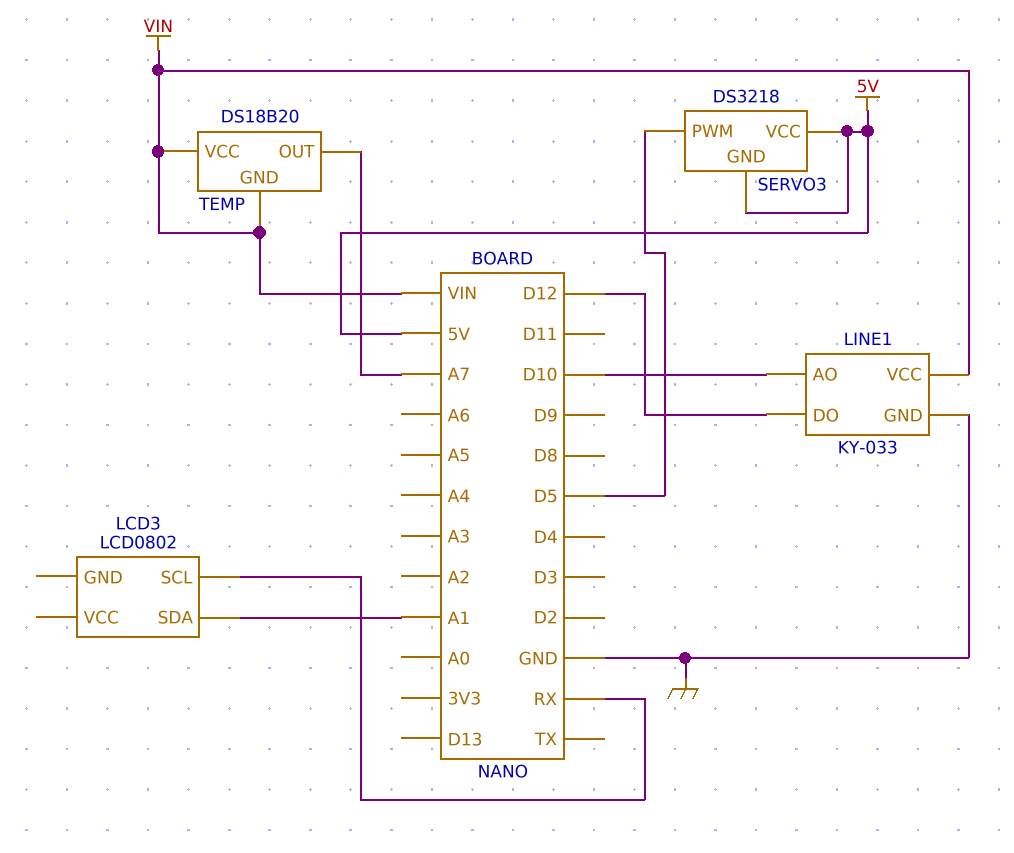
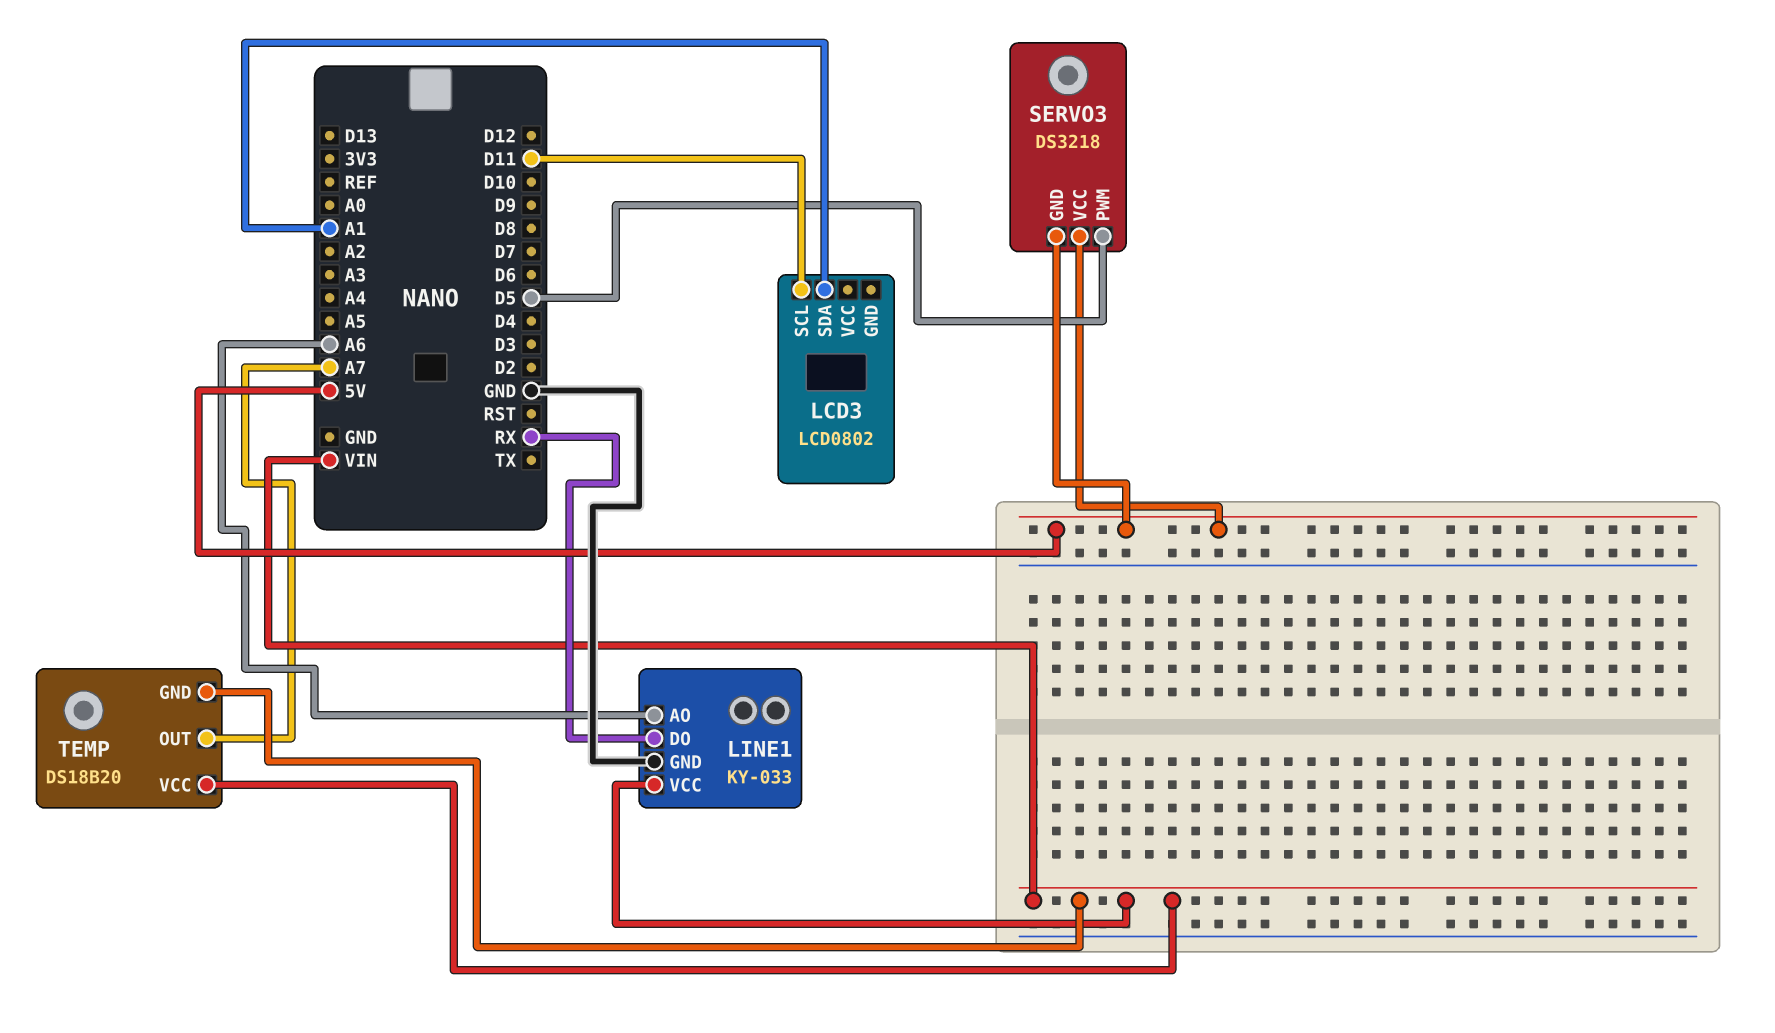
LCD3 pin SCL: RX -> D11
LINE1 pin AO: D10 -> A6
LINE1 pin DO: D12 -> RX

